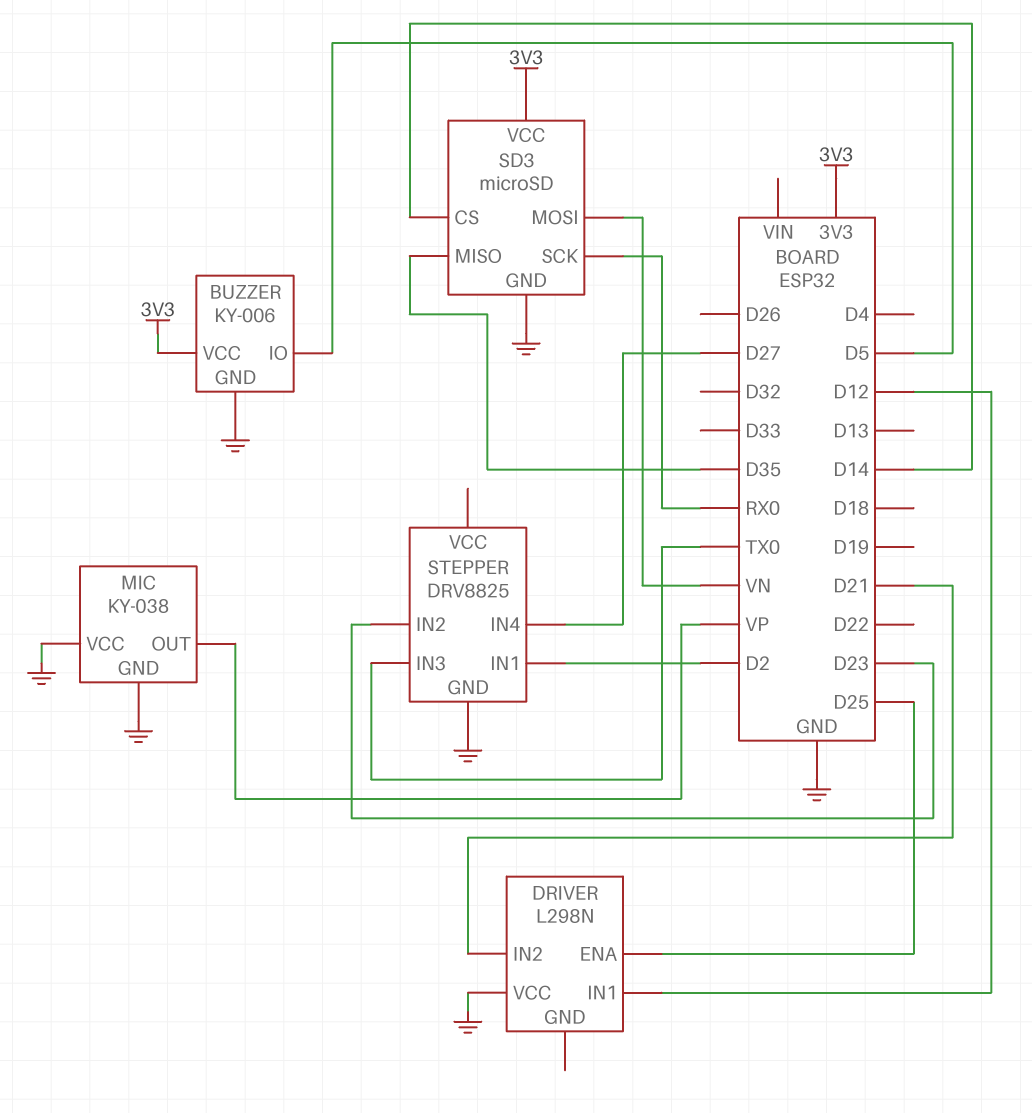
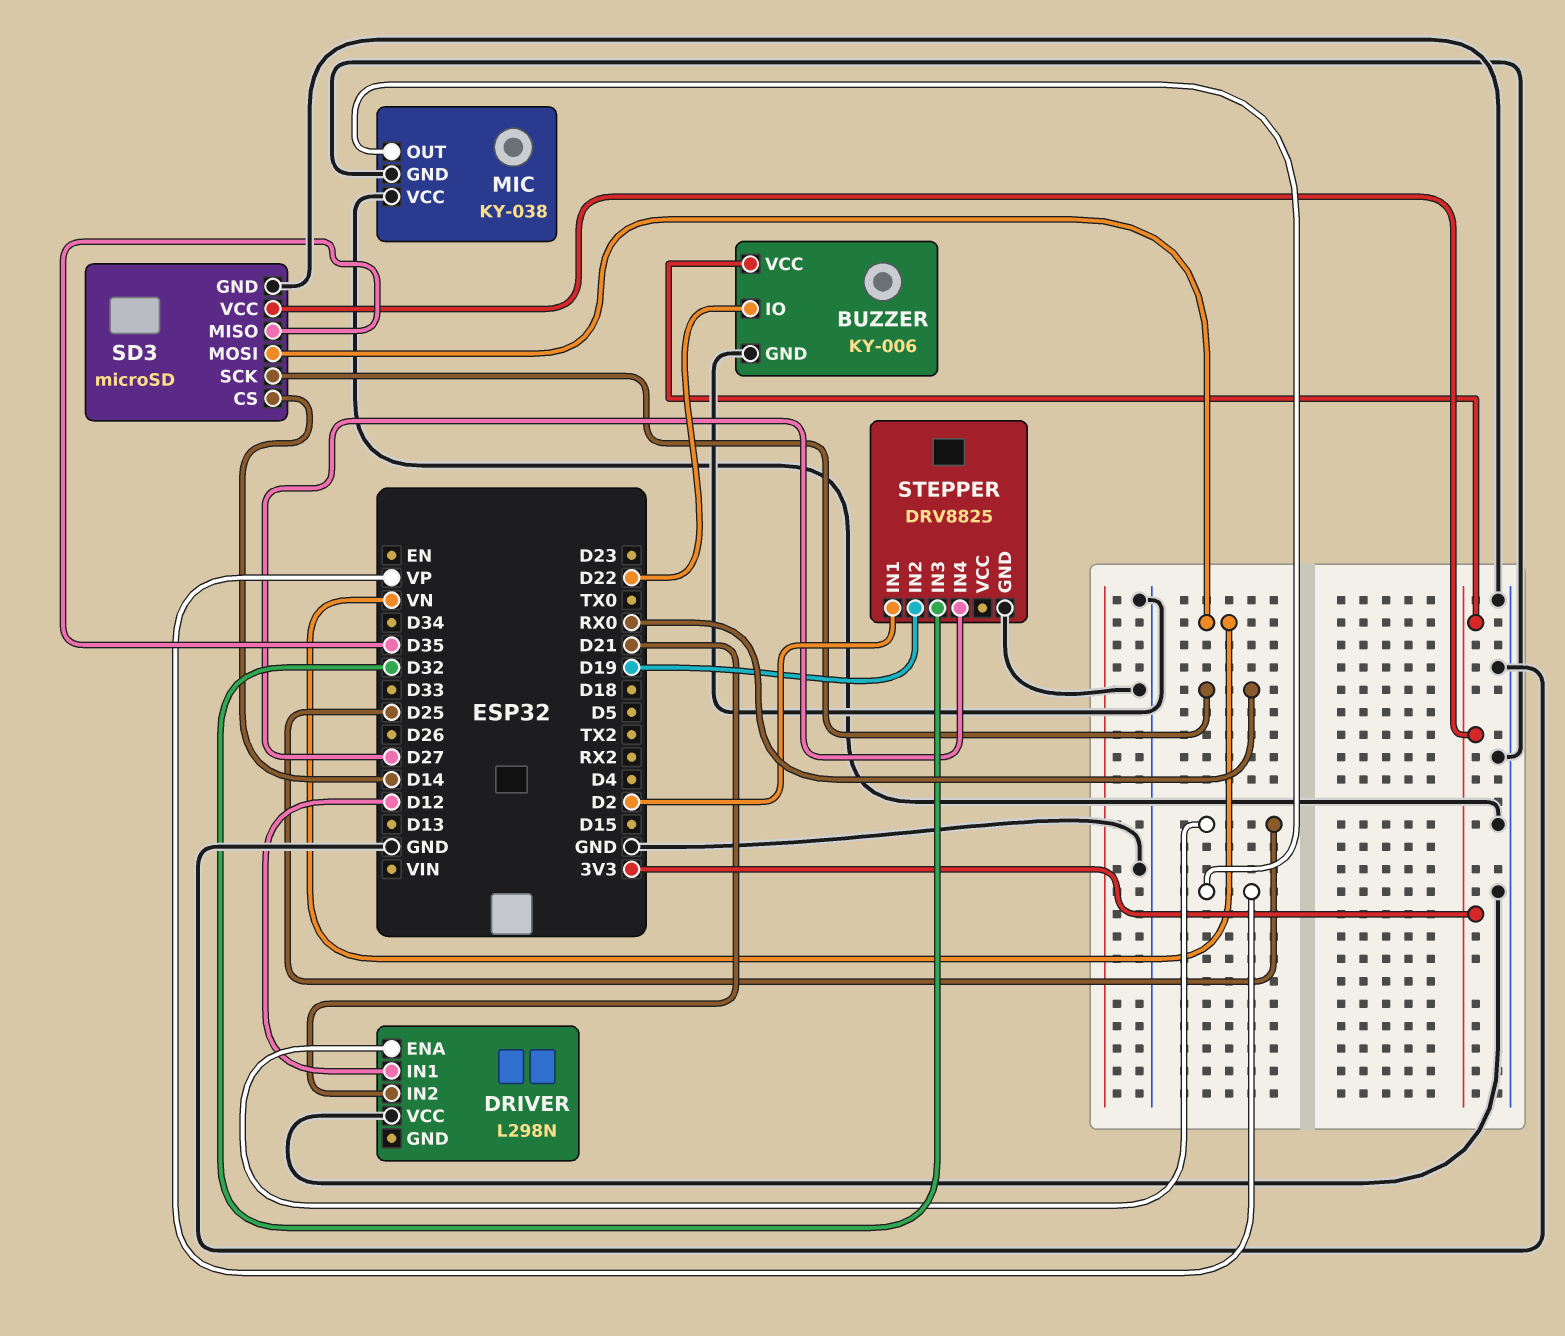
BUZZER pin IO: D5 -> D22
STEPPER pin IN2: D23 -> D19
STEPPER pin IN3: TX0 -> D32

